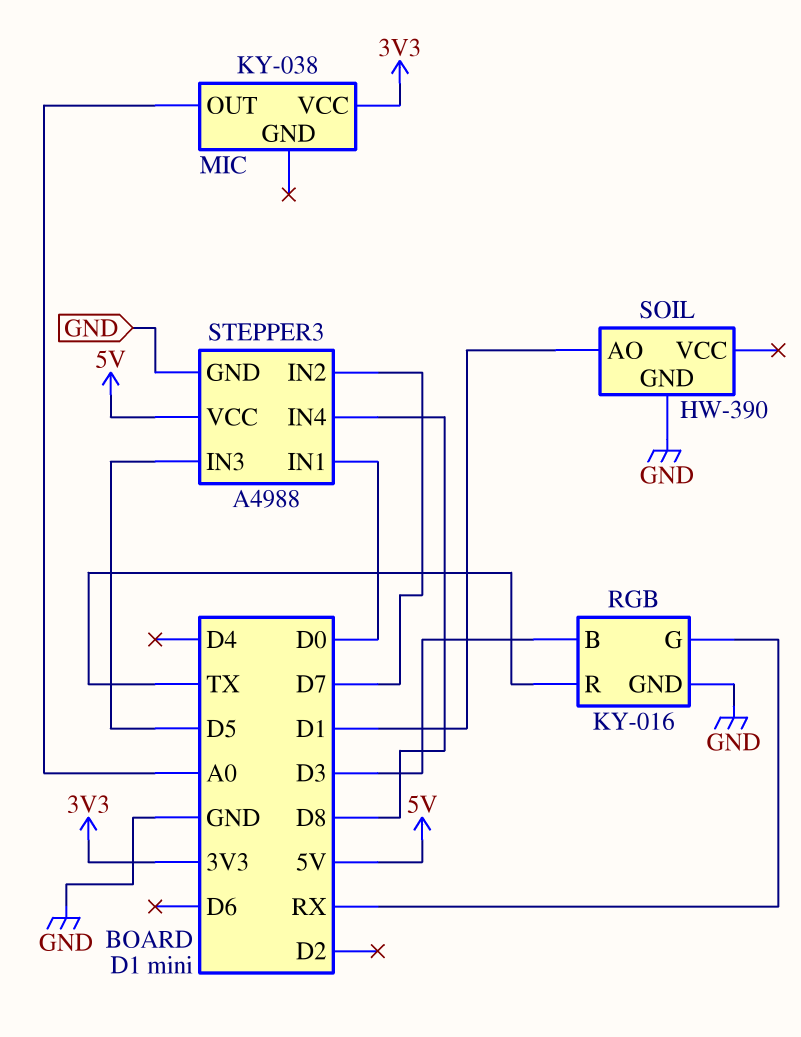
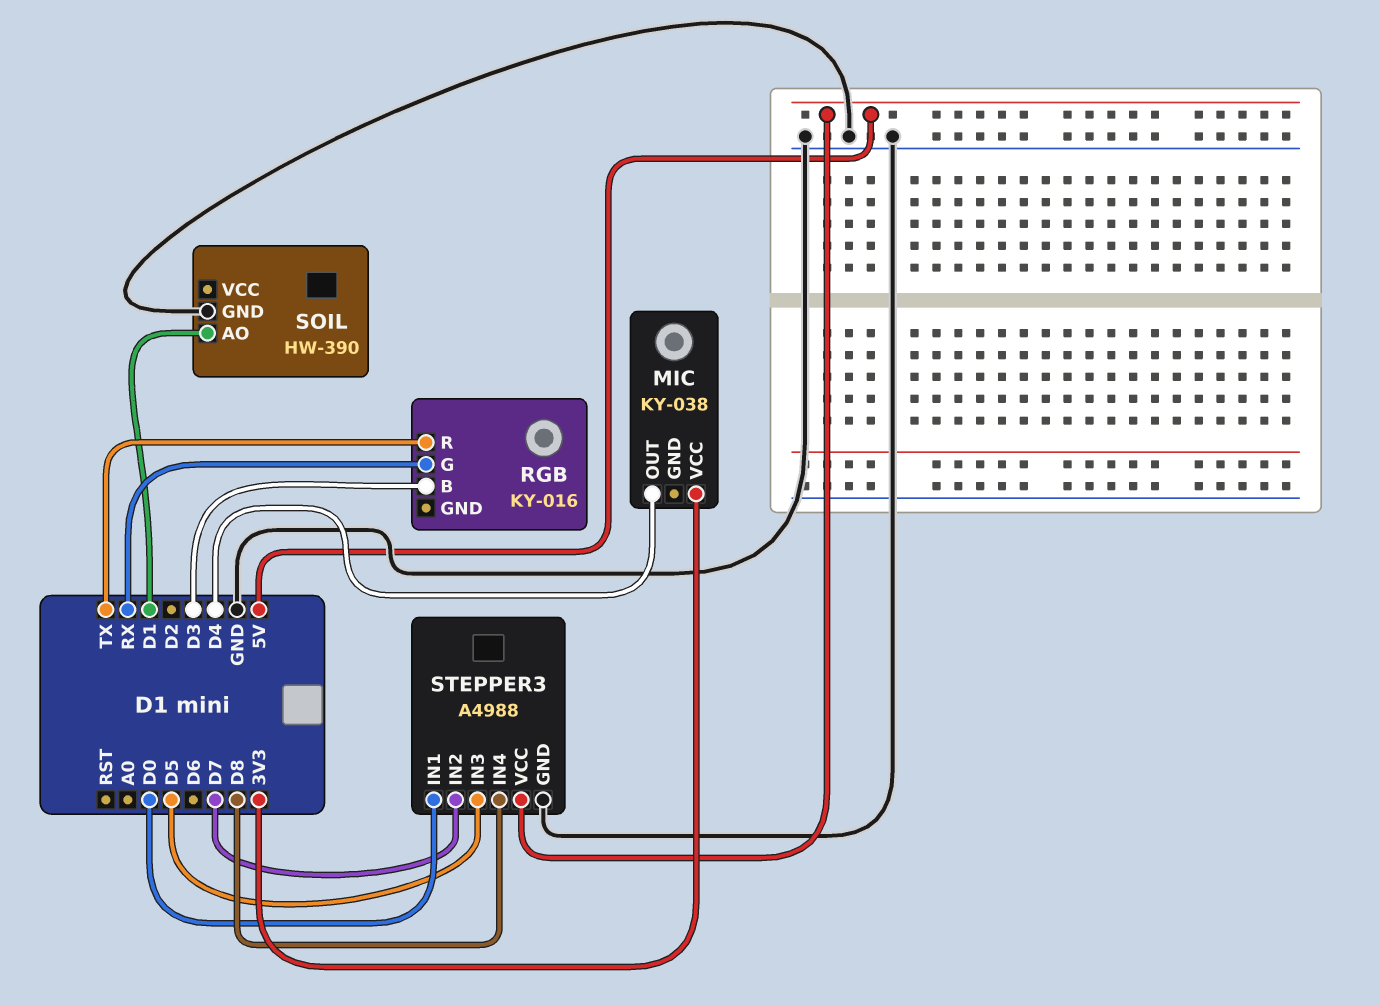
MIC pin OUT: A0 -> D4
RGB pin GND: GND -> none

